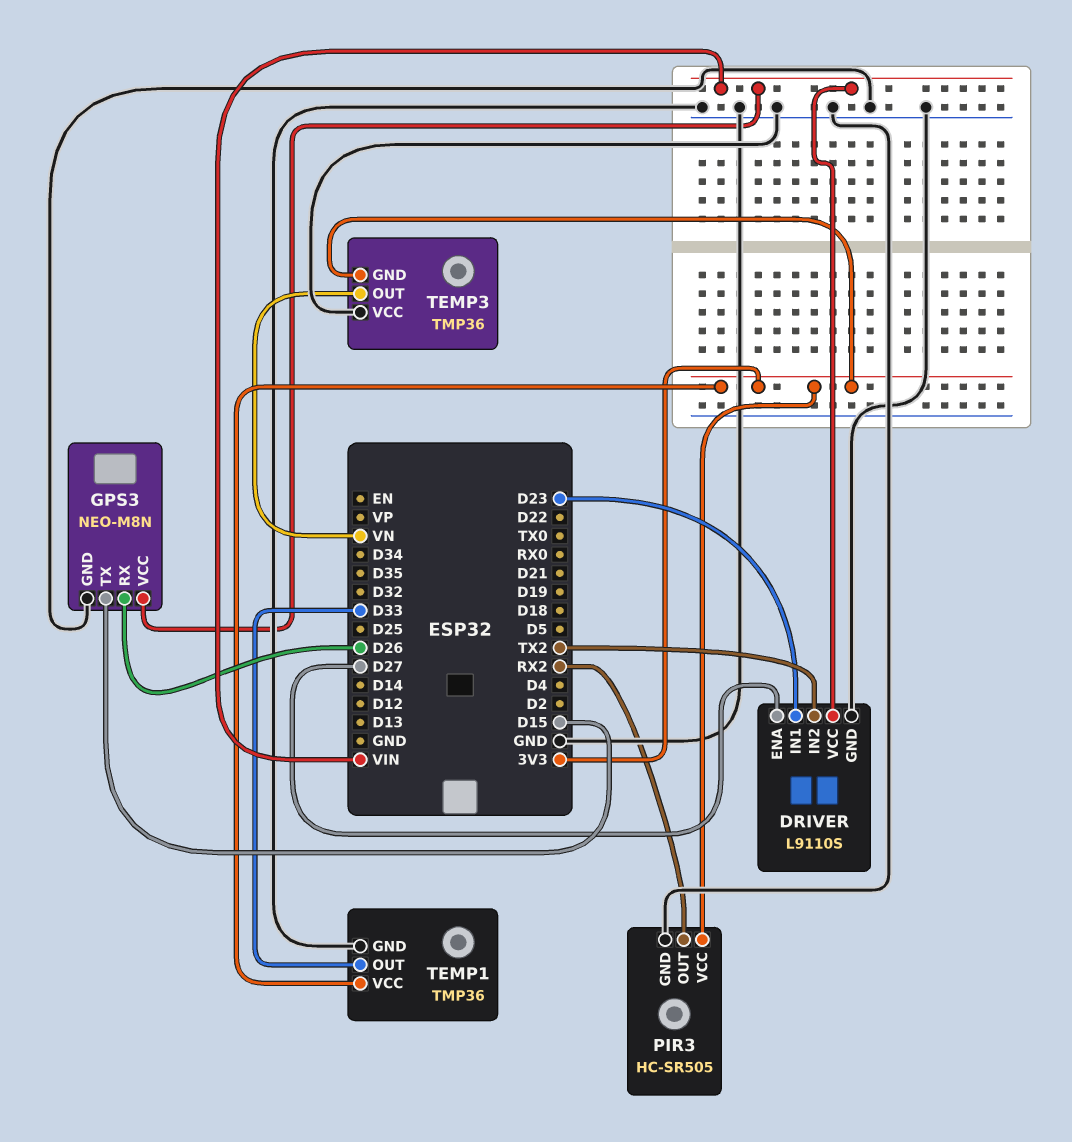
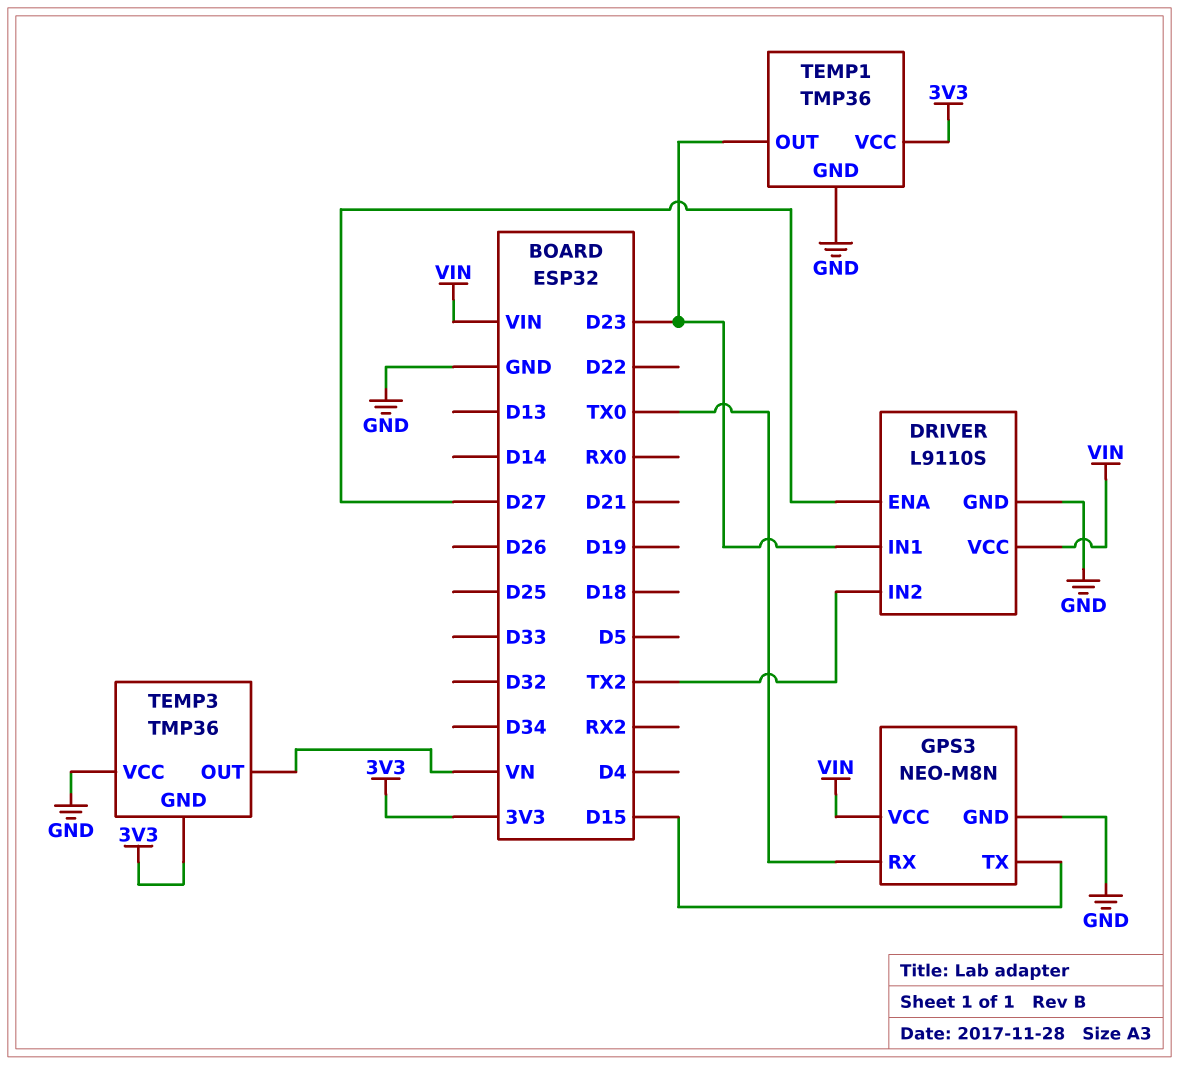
GPS3 pin RX: D26 -> TX0
PIR3: HC-SR505 -> none
PIR3 pin GND: GND -> none
PIR3 pin OUT: RX2 -> none
PIR3 pin VCC: 3V3 -> none
TEMP1 pin OUT: D33 -> D23

